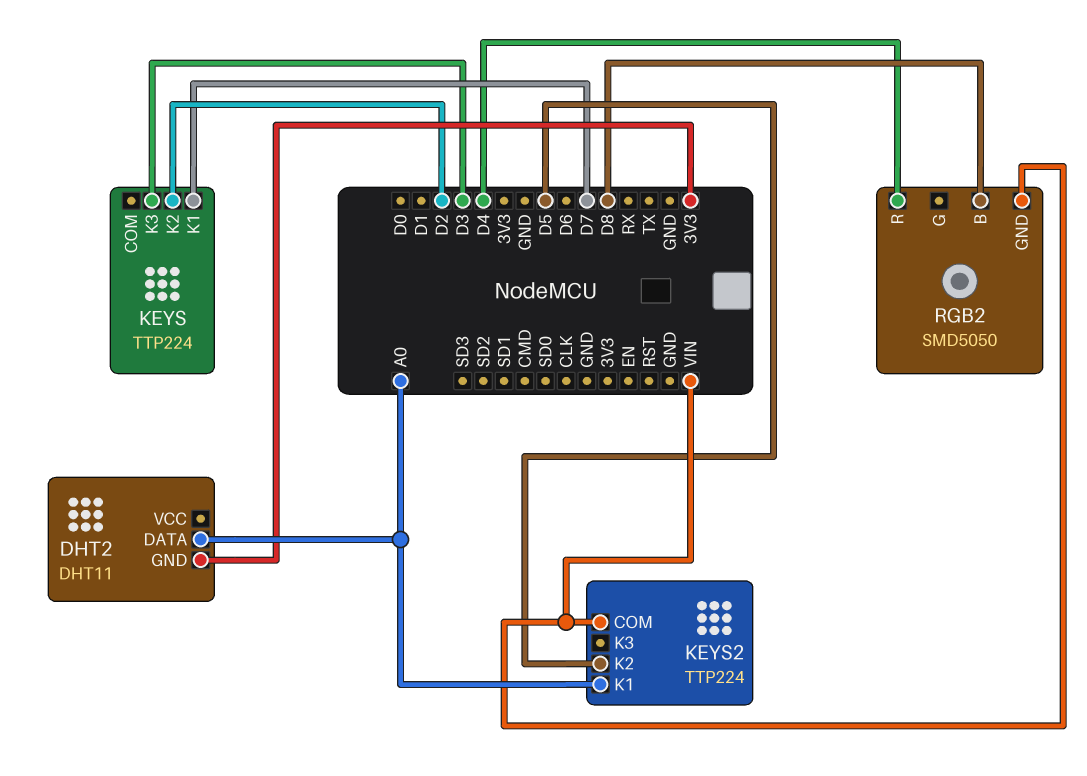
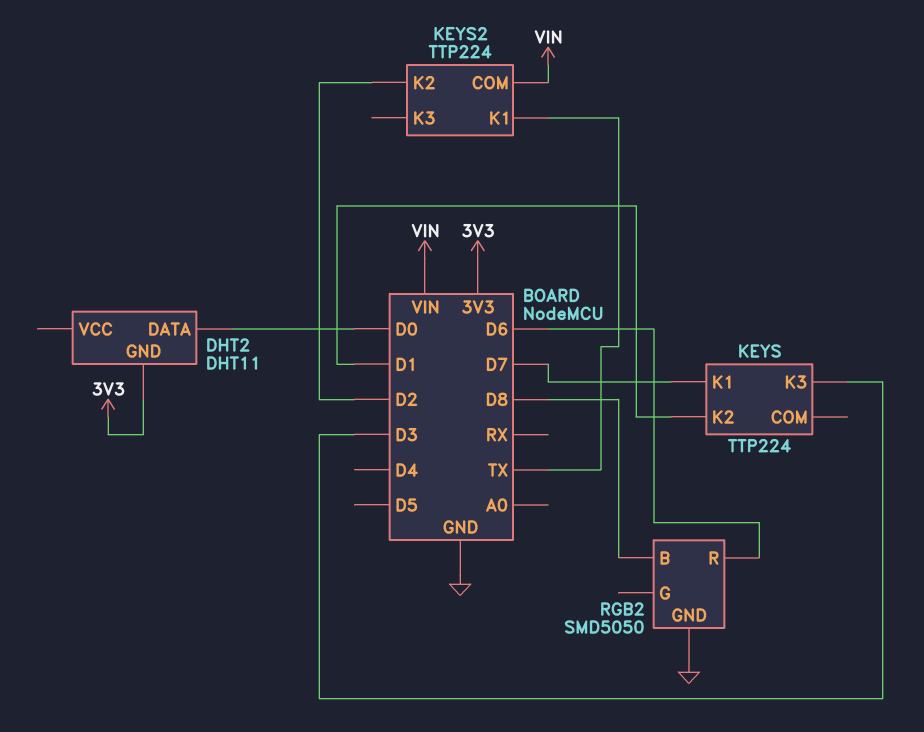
DHT2 pin DATA: A0 -> D0
KEYS pin K2: D2 -> D1
KEYS2 pin K1: A0 -> TX
KEYS2 pin K2: D5 -> D2
RGB2 pin GND: VIN -> GND
RGB2 pin R: D4 -> D6

